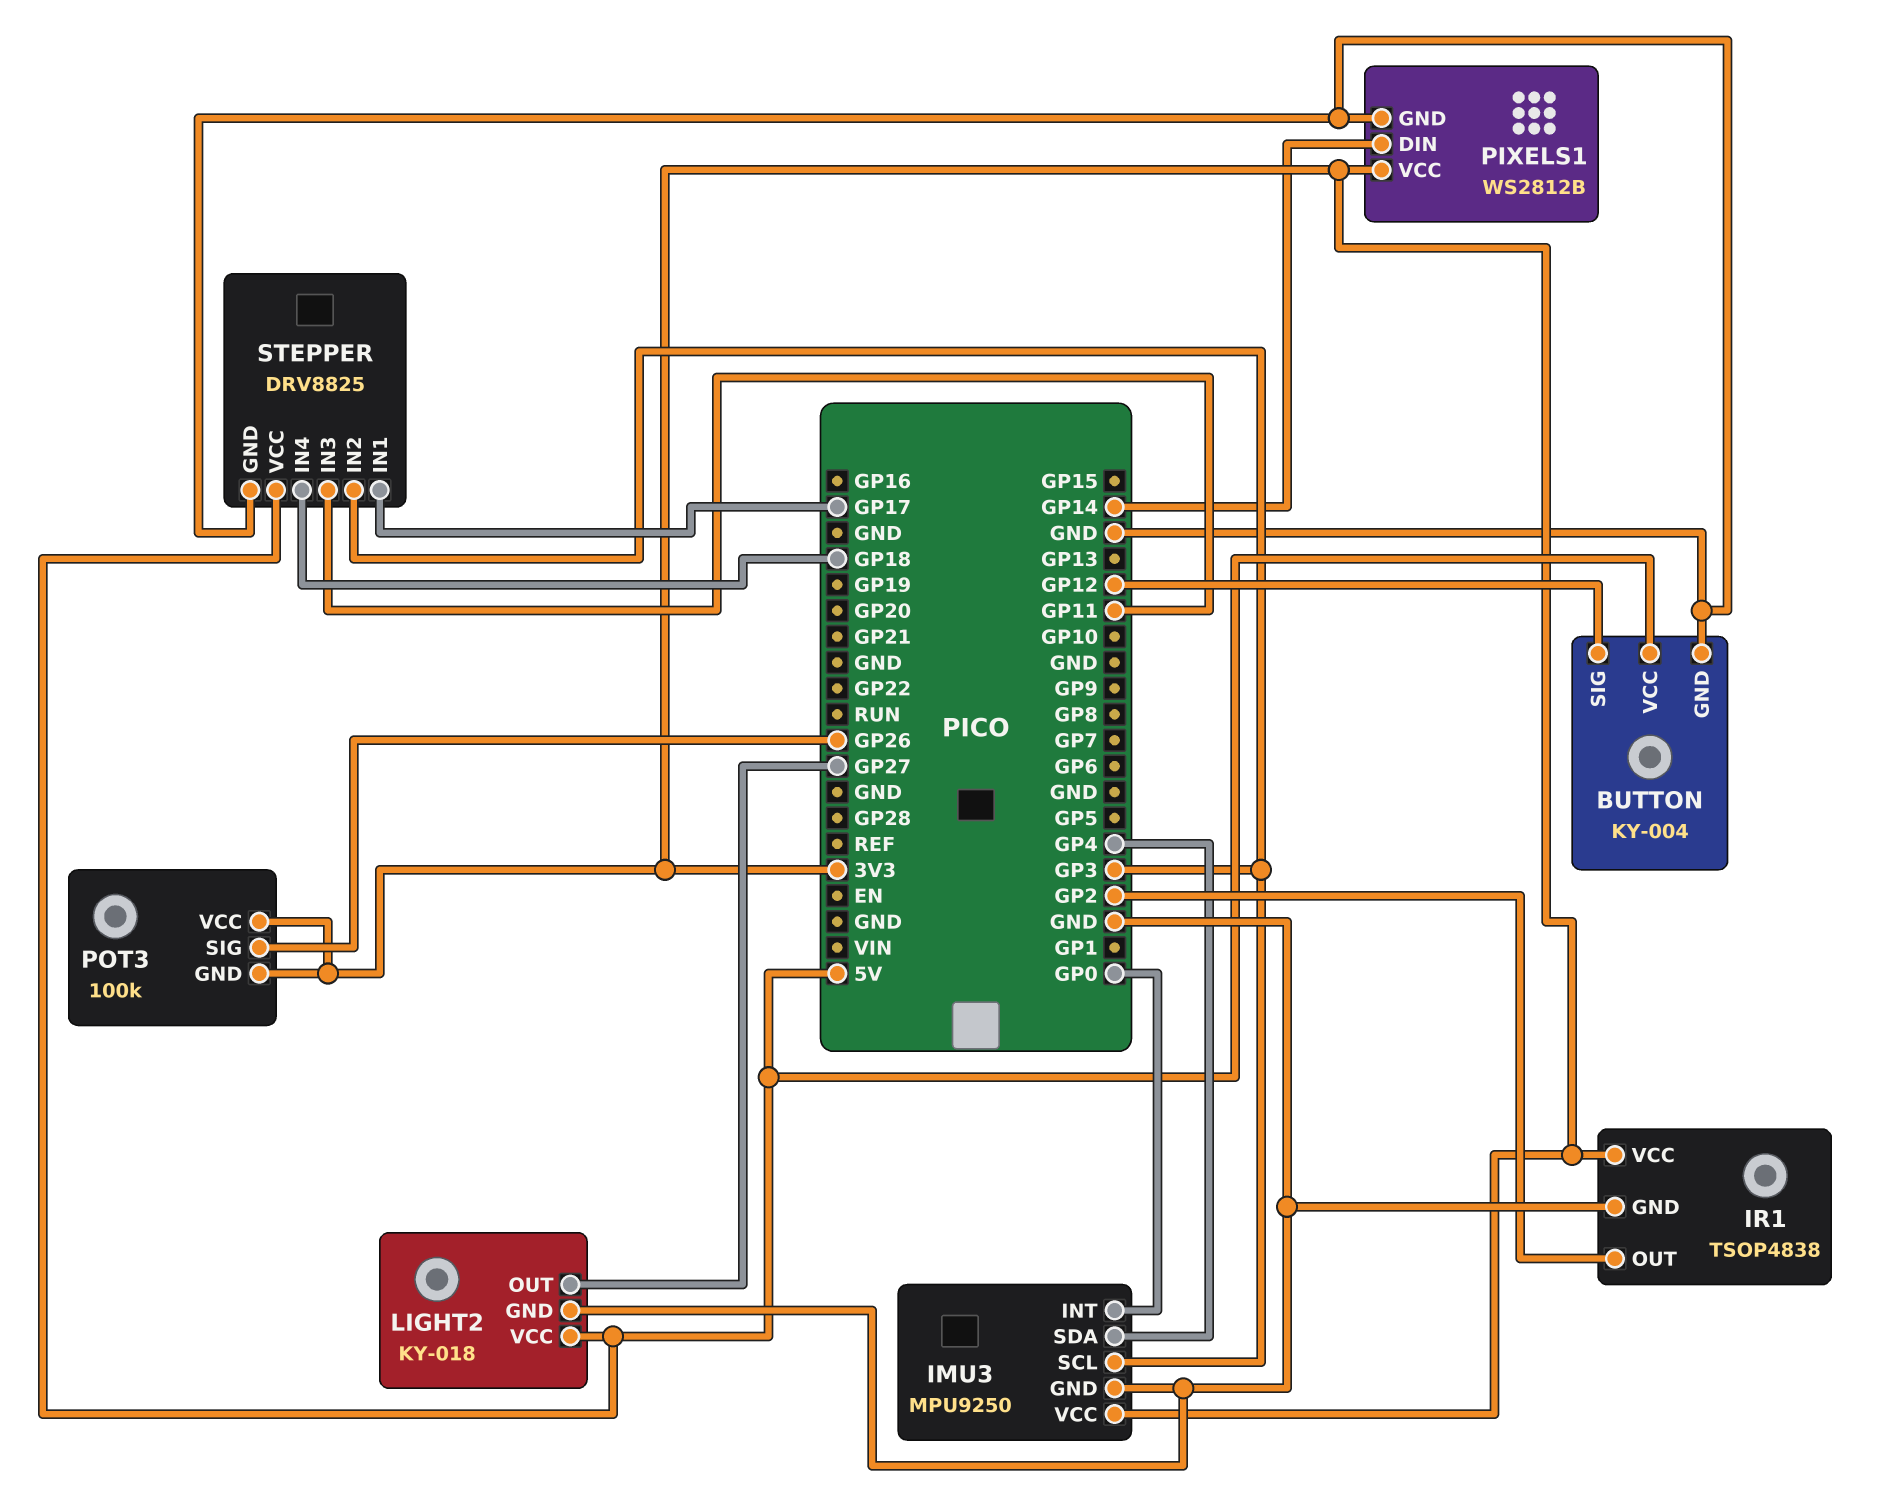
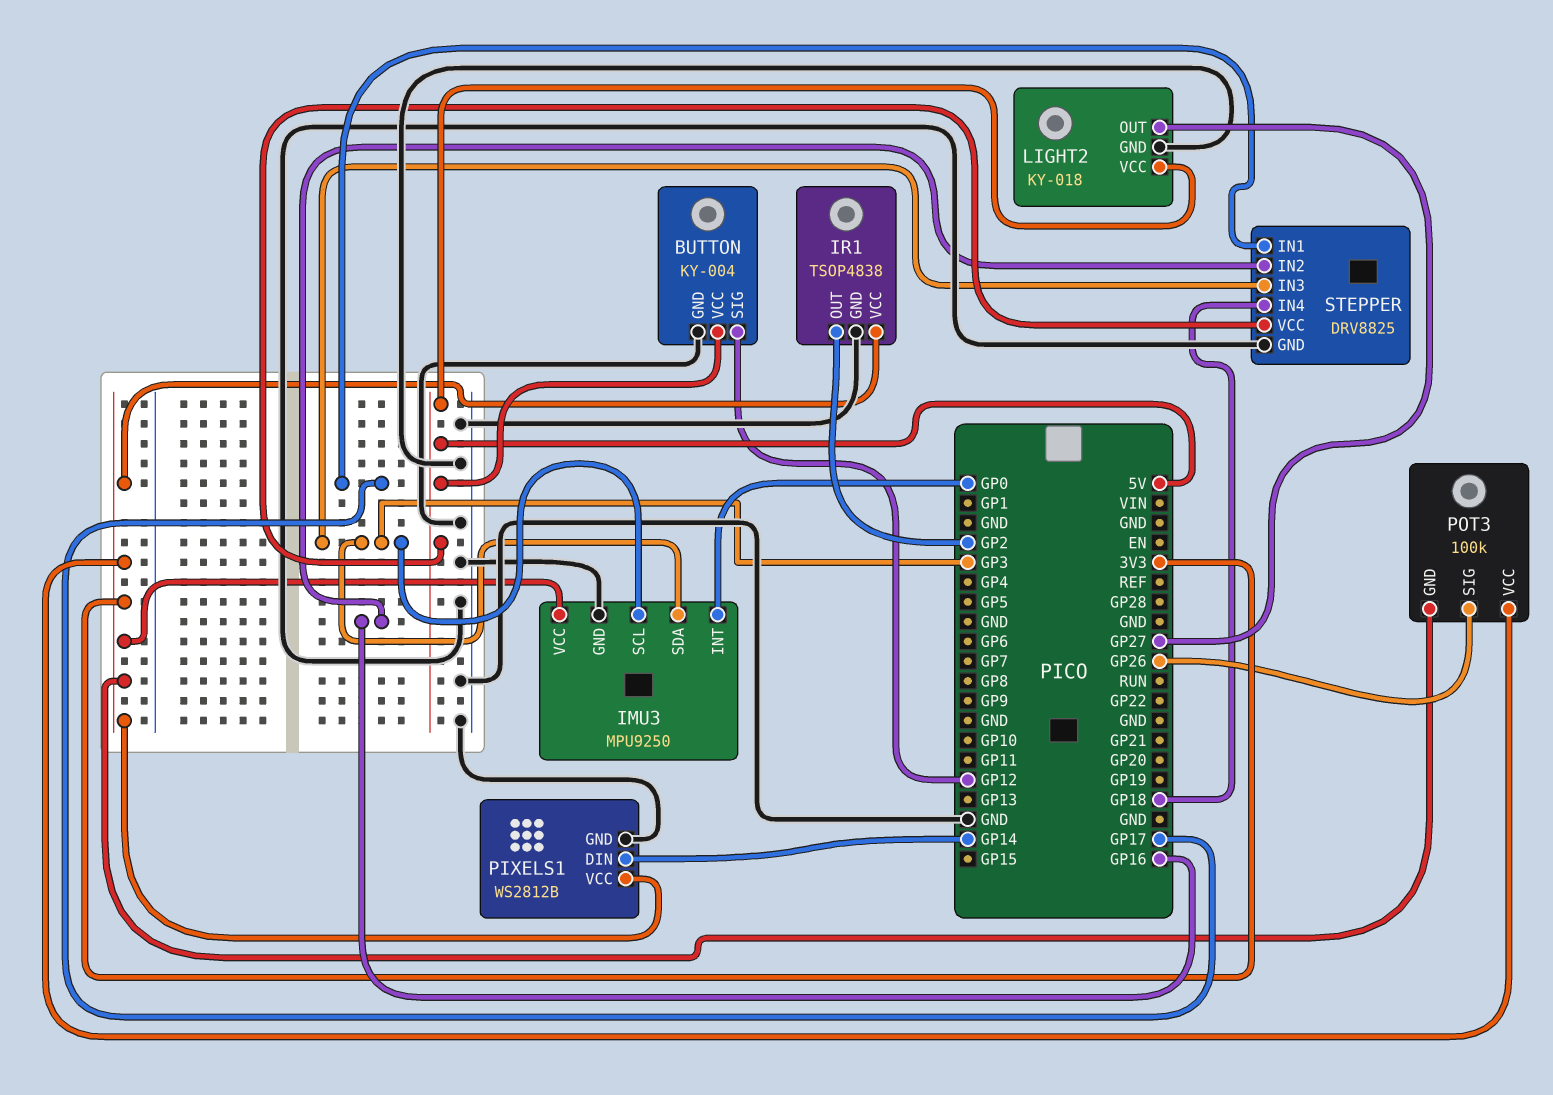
IMU3 pin SDA: GP4 -> GP3
STEPPER pin IN2: GP3 -> GP16
STEPPER pin IN3: GP11 -> GP3

